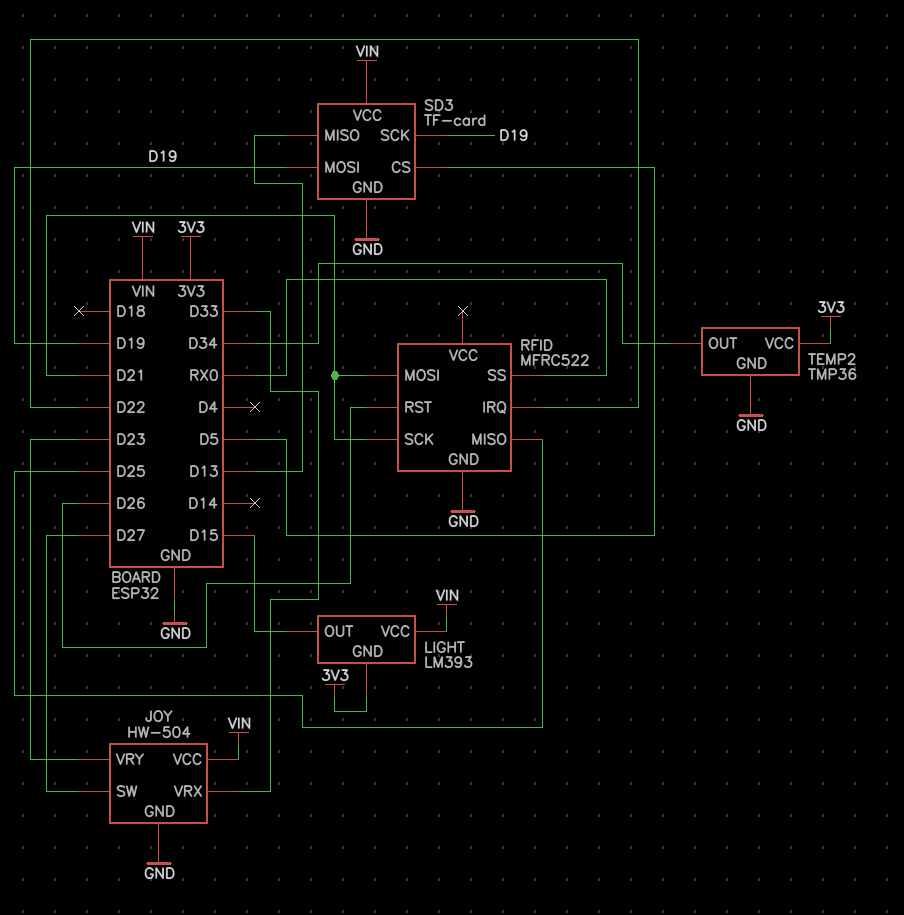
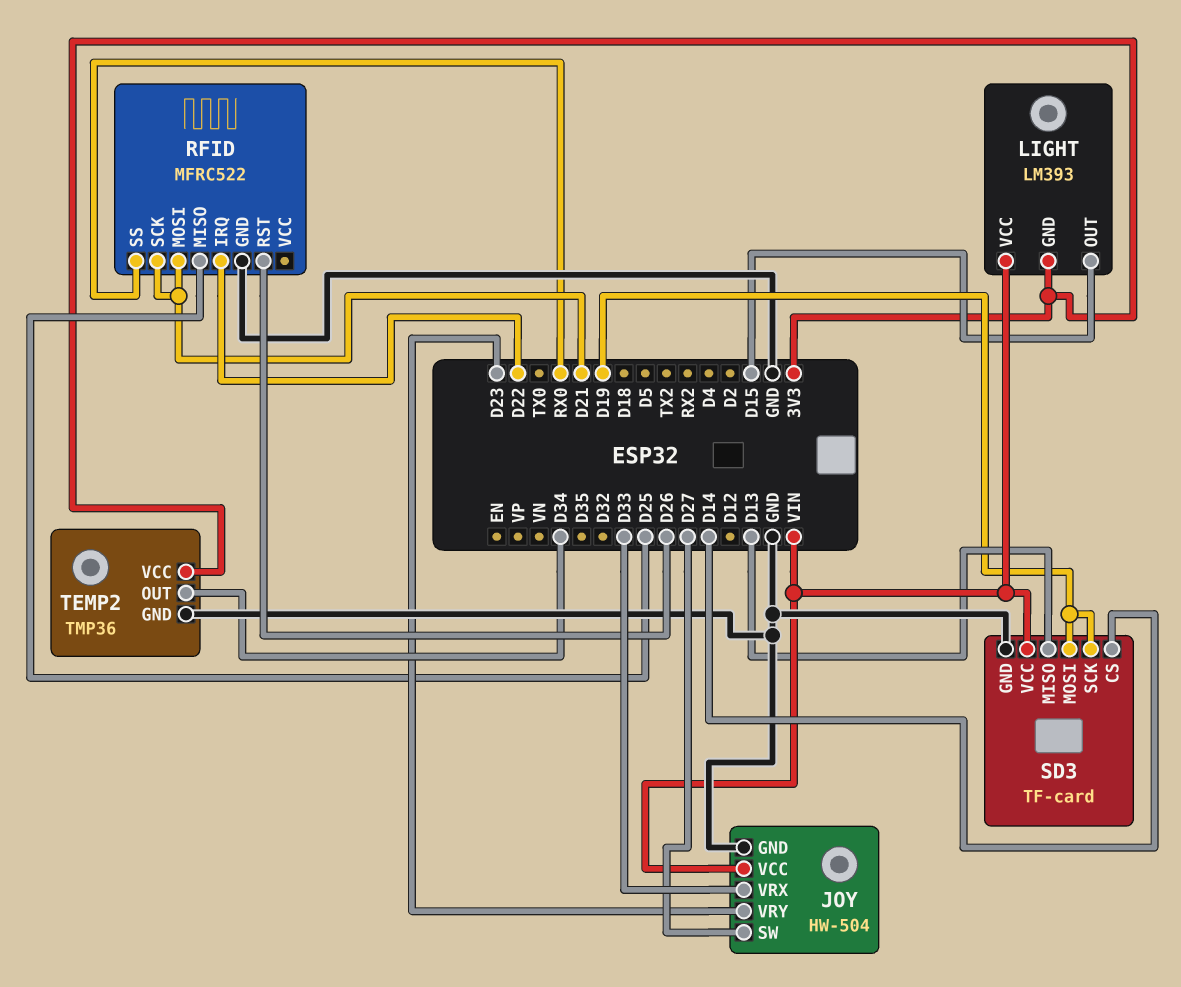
SD3 pin CS: D5 -> D14

